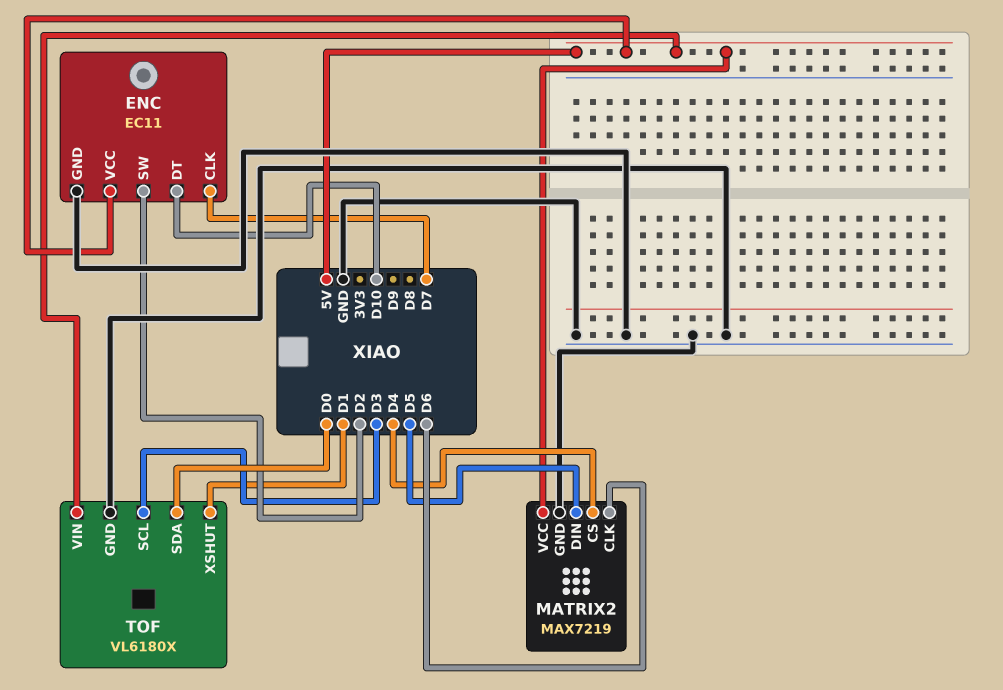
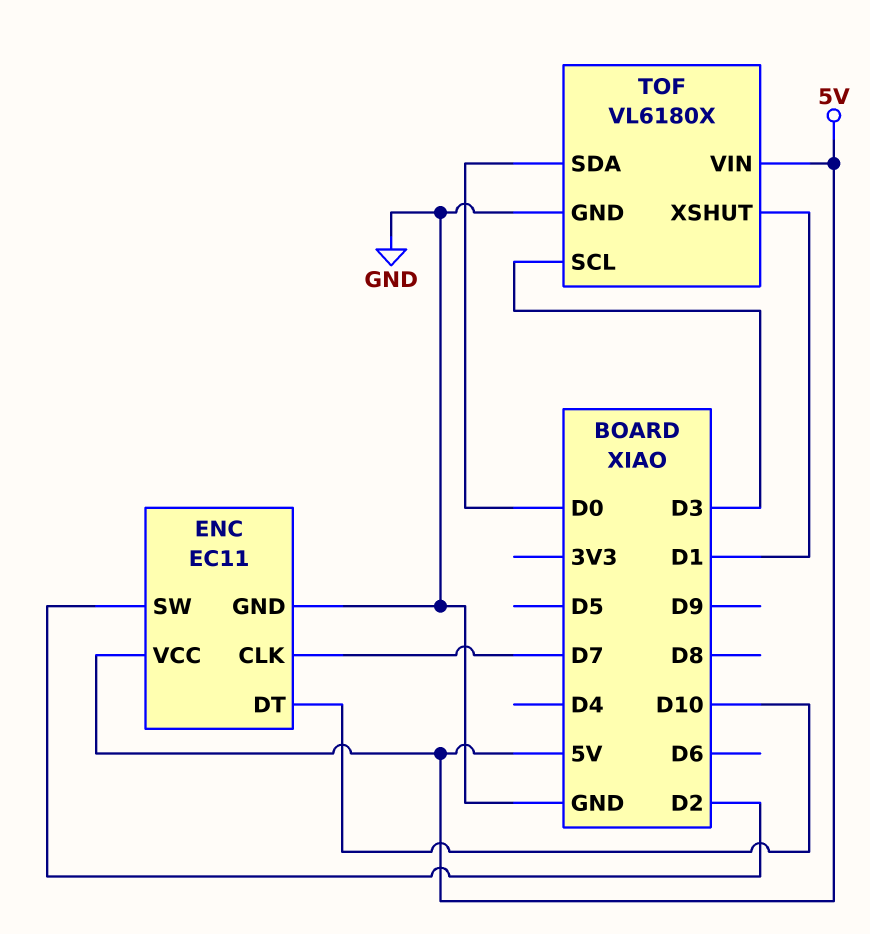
MATRIX2: MAX7219 -> none
MATRIX2 pin CLK: D6 -> none
MATRIX2 pin CS: D4 -> none
MATRIX2 pin DIN: D5 -> none
MATRIX2 pin GND: GND -> none
MATRIX2 pin VCC: 5V -> none

